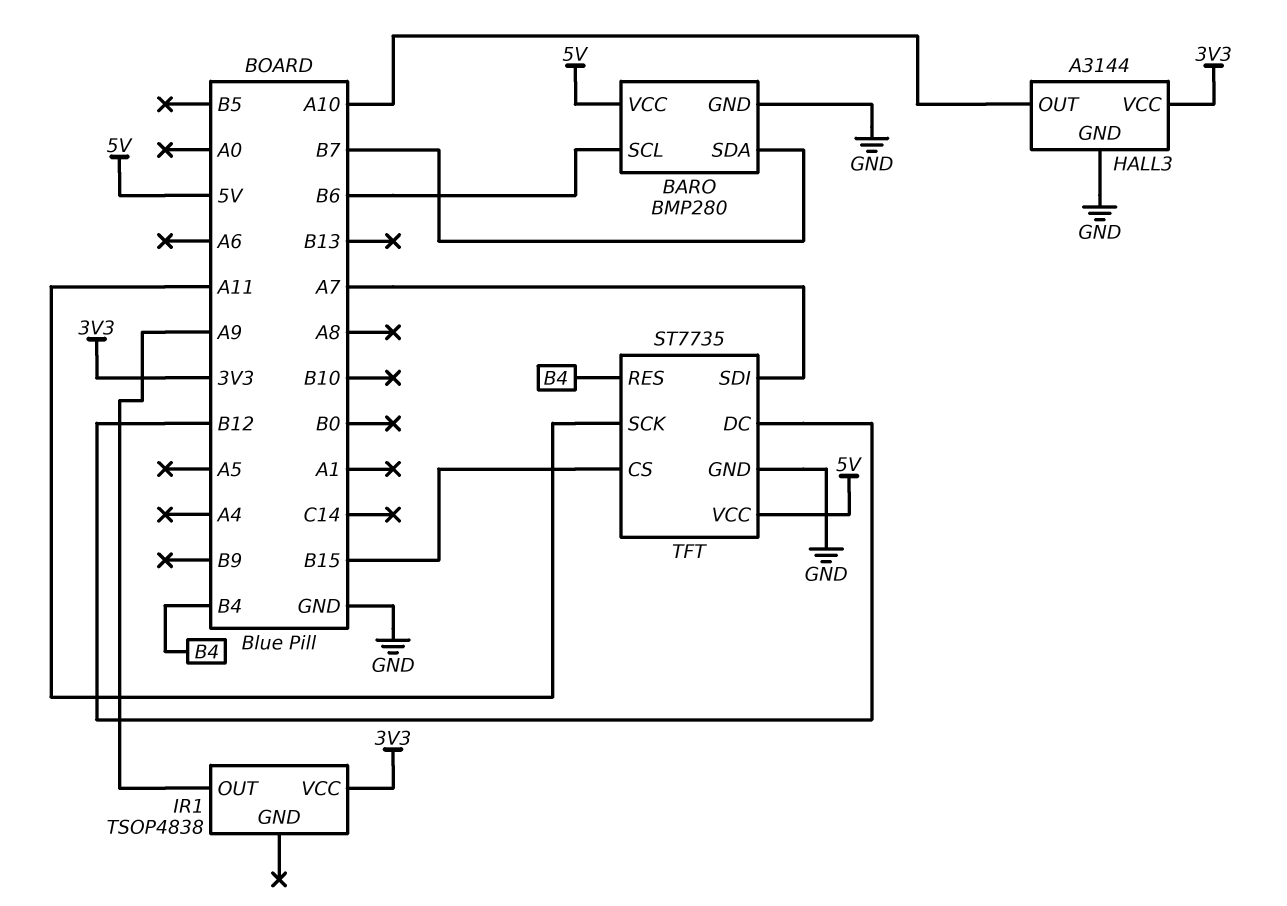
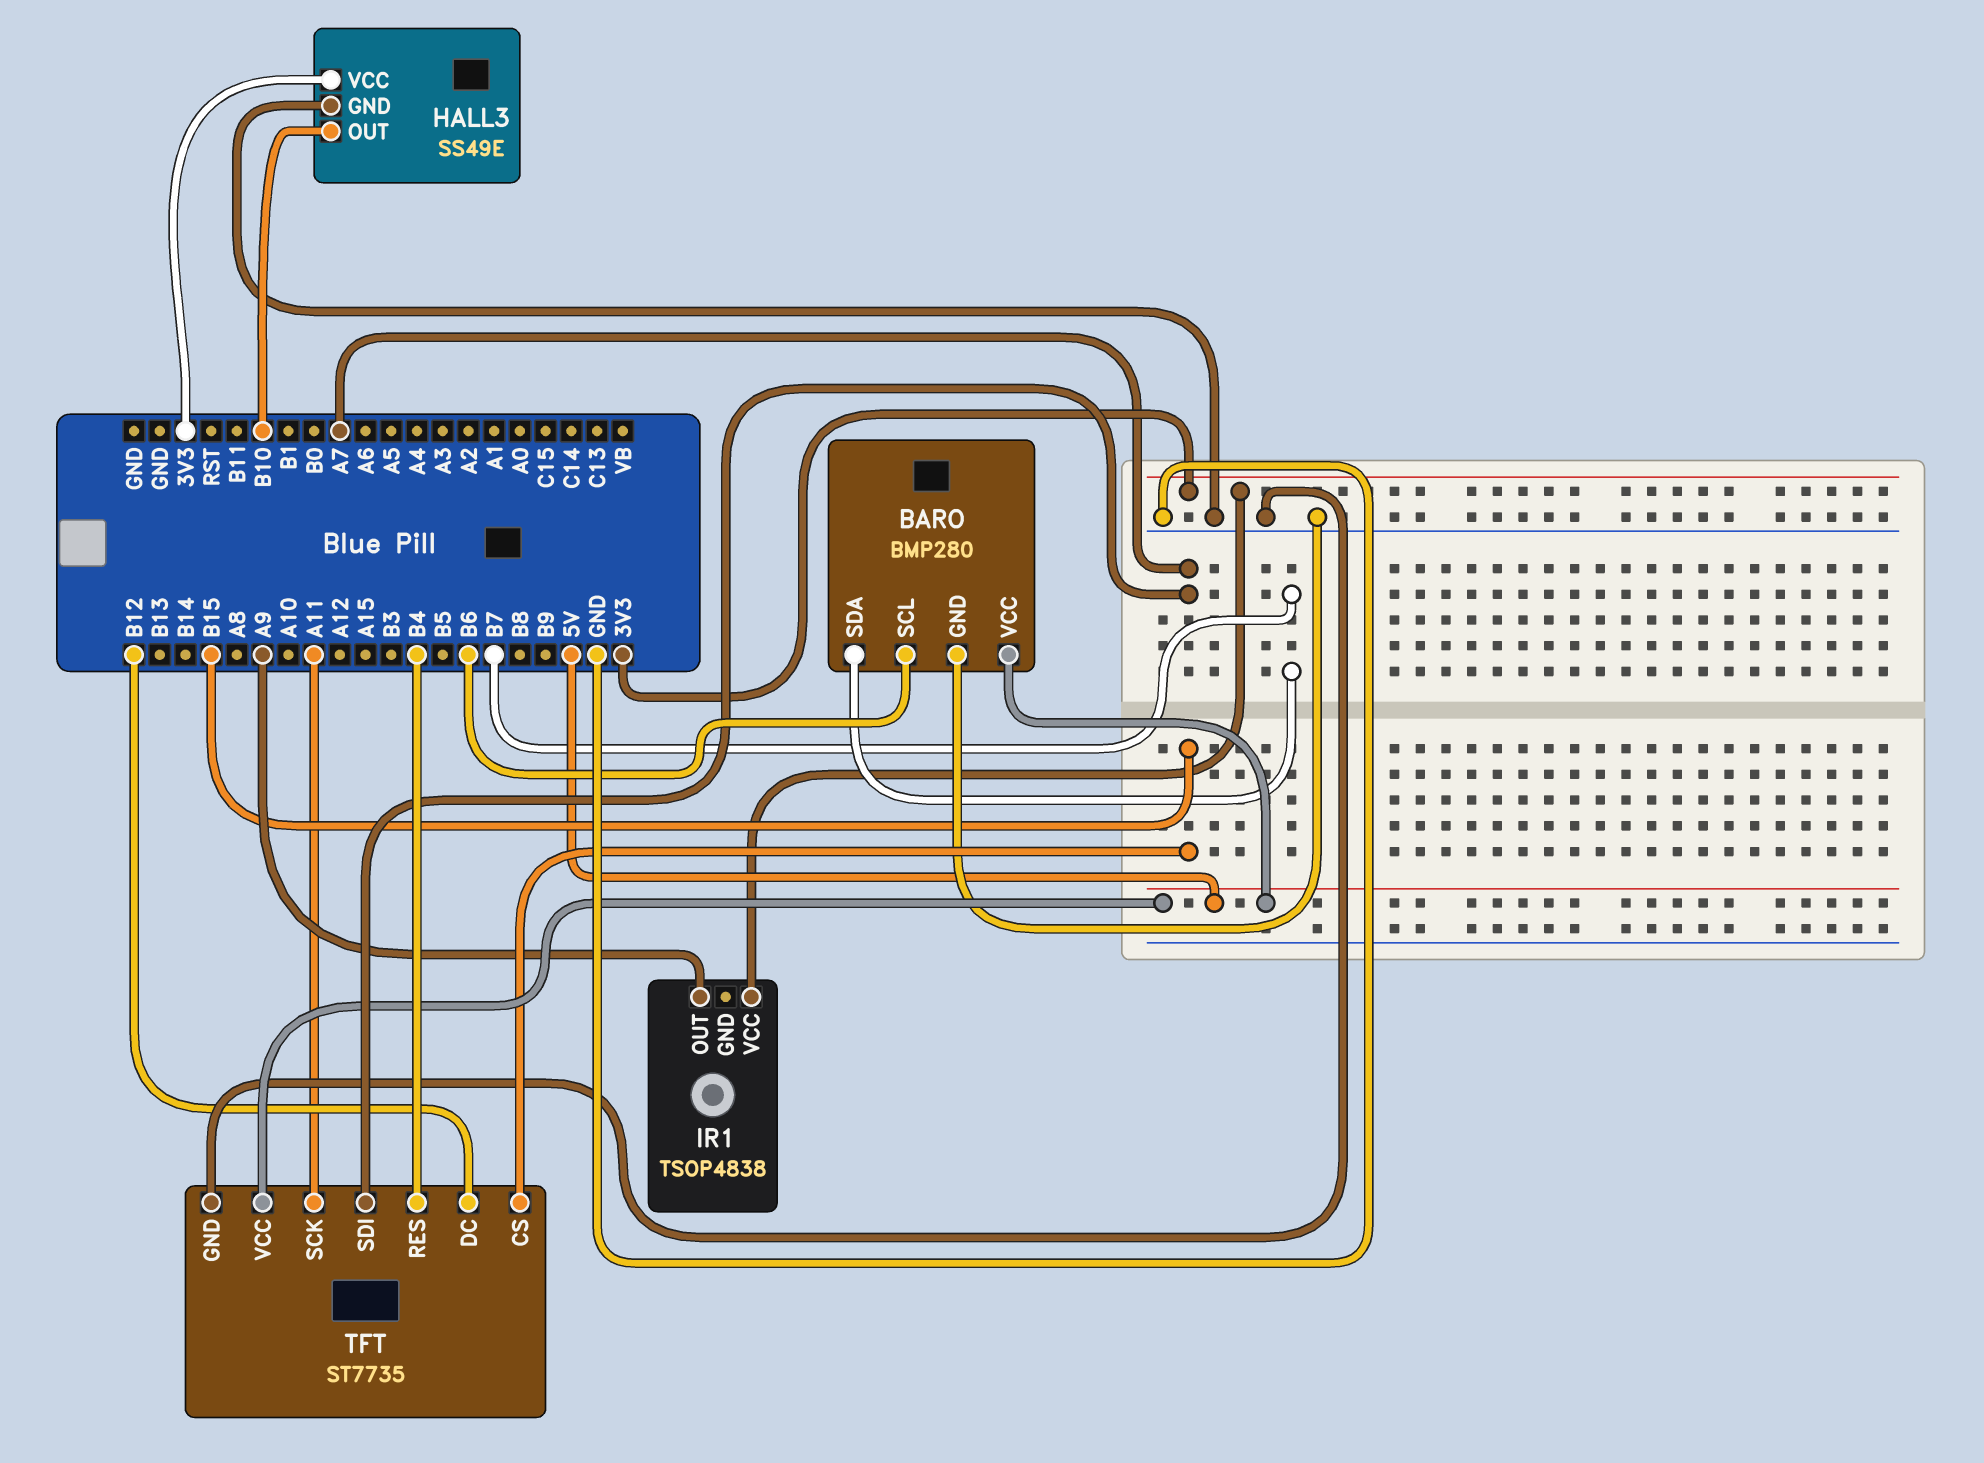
HALL3: A3144 -> SS49E
HALL3 pin OUT: A10 -> B10

